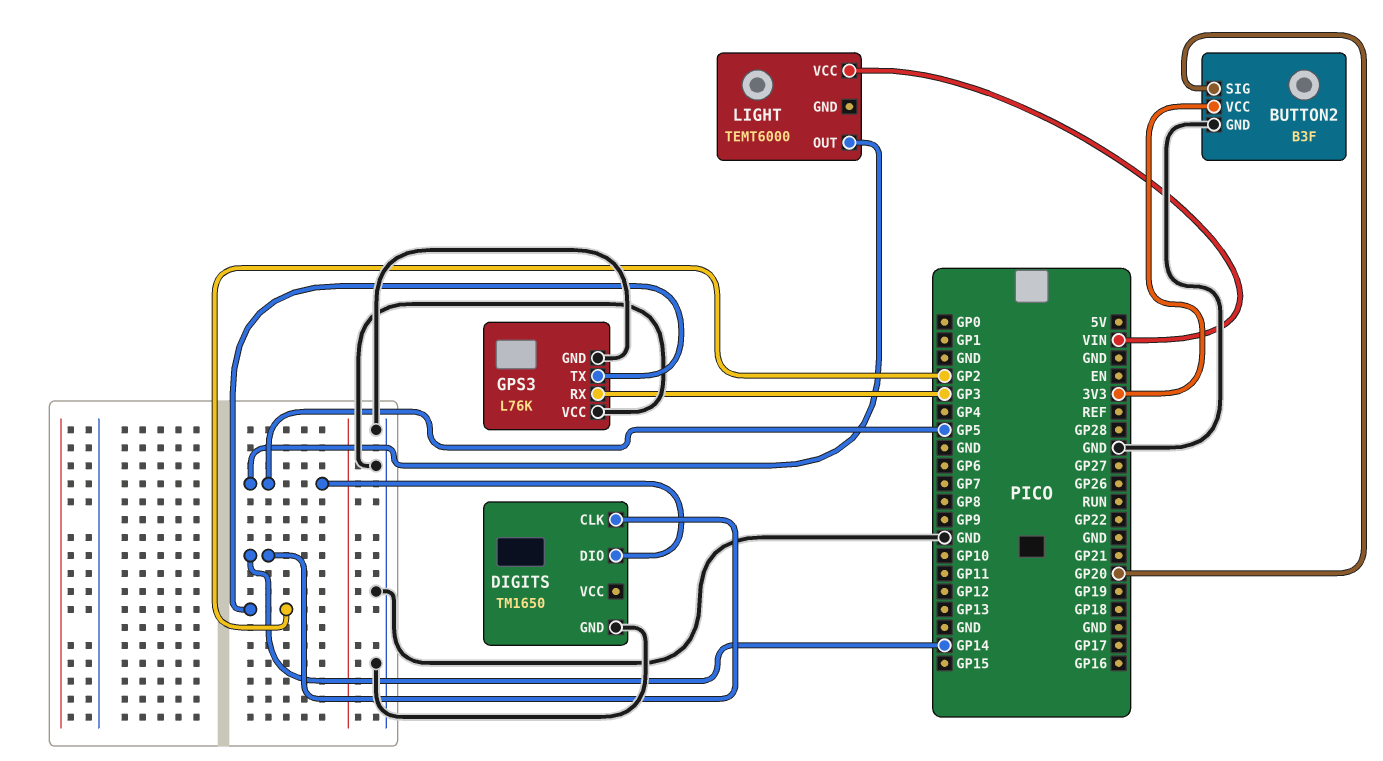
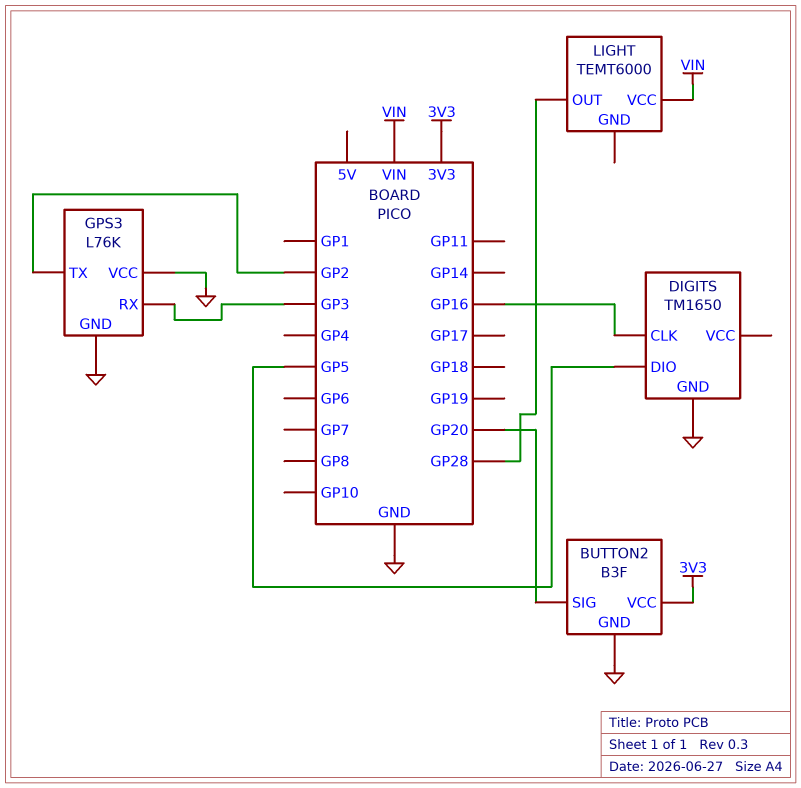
DIGITS pin CLK: GP14 -> GP16
LIGHT pin OUT: GP5 -> GP28

